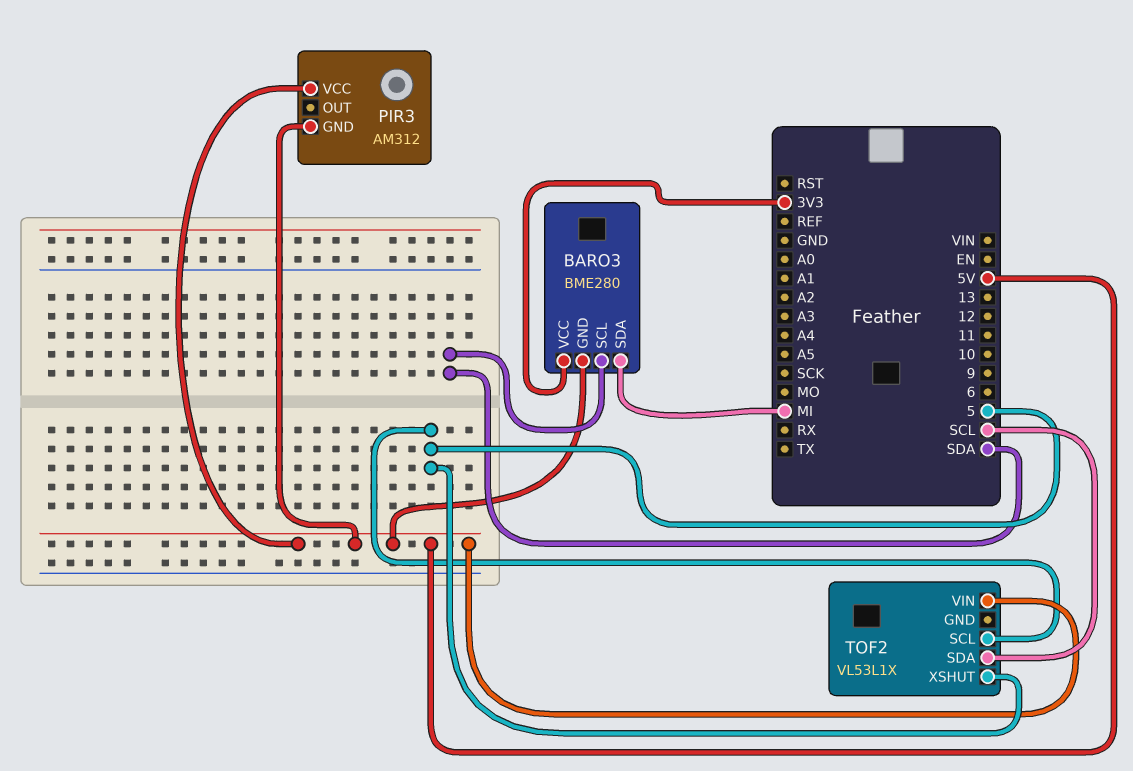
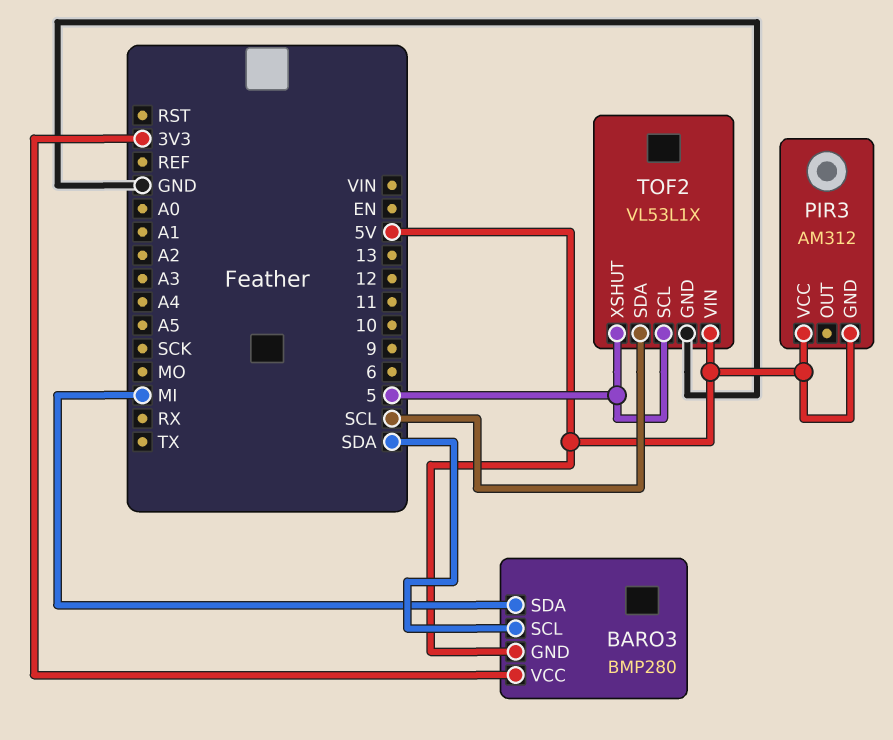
BARO3: BME280 -> BMP280
TOF2 pin GND: none -> GND

